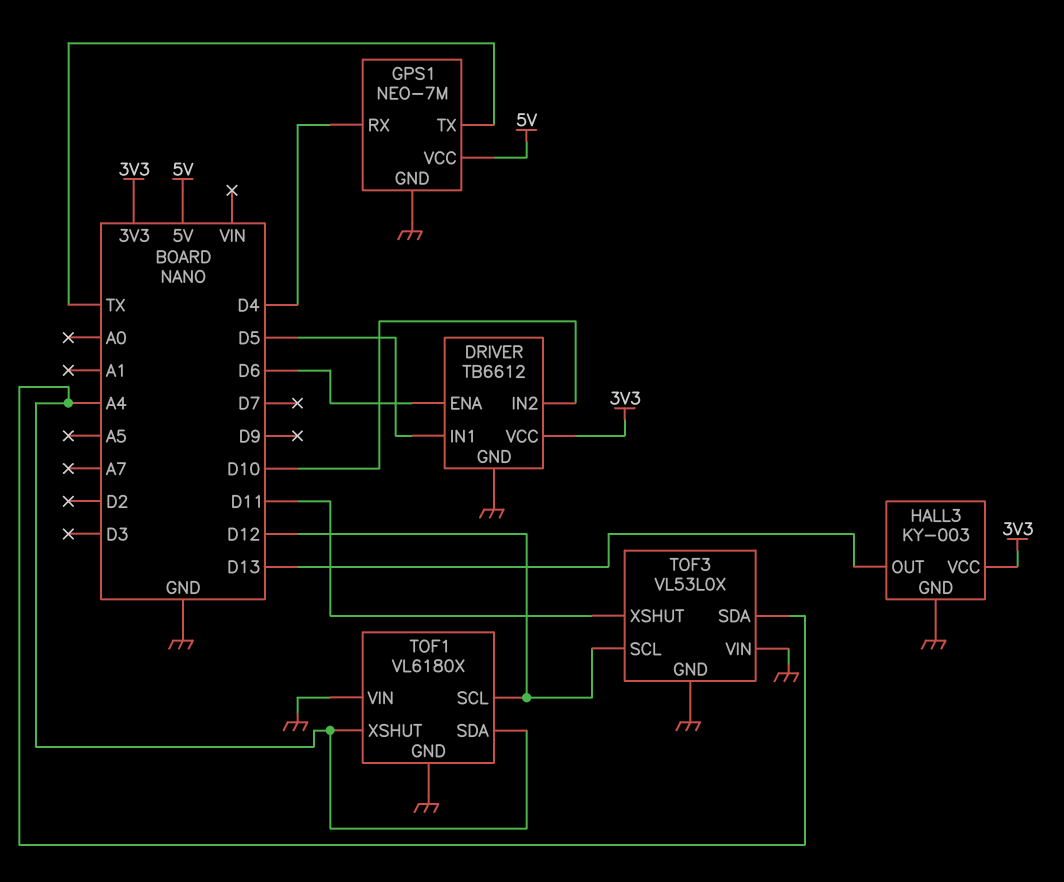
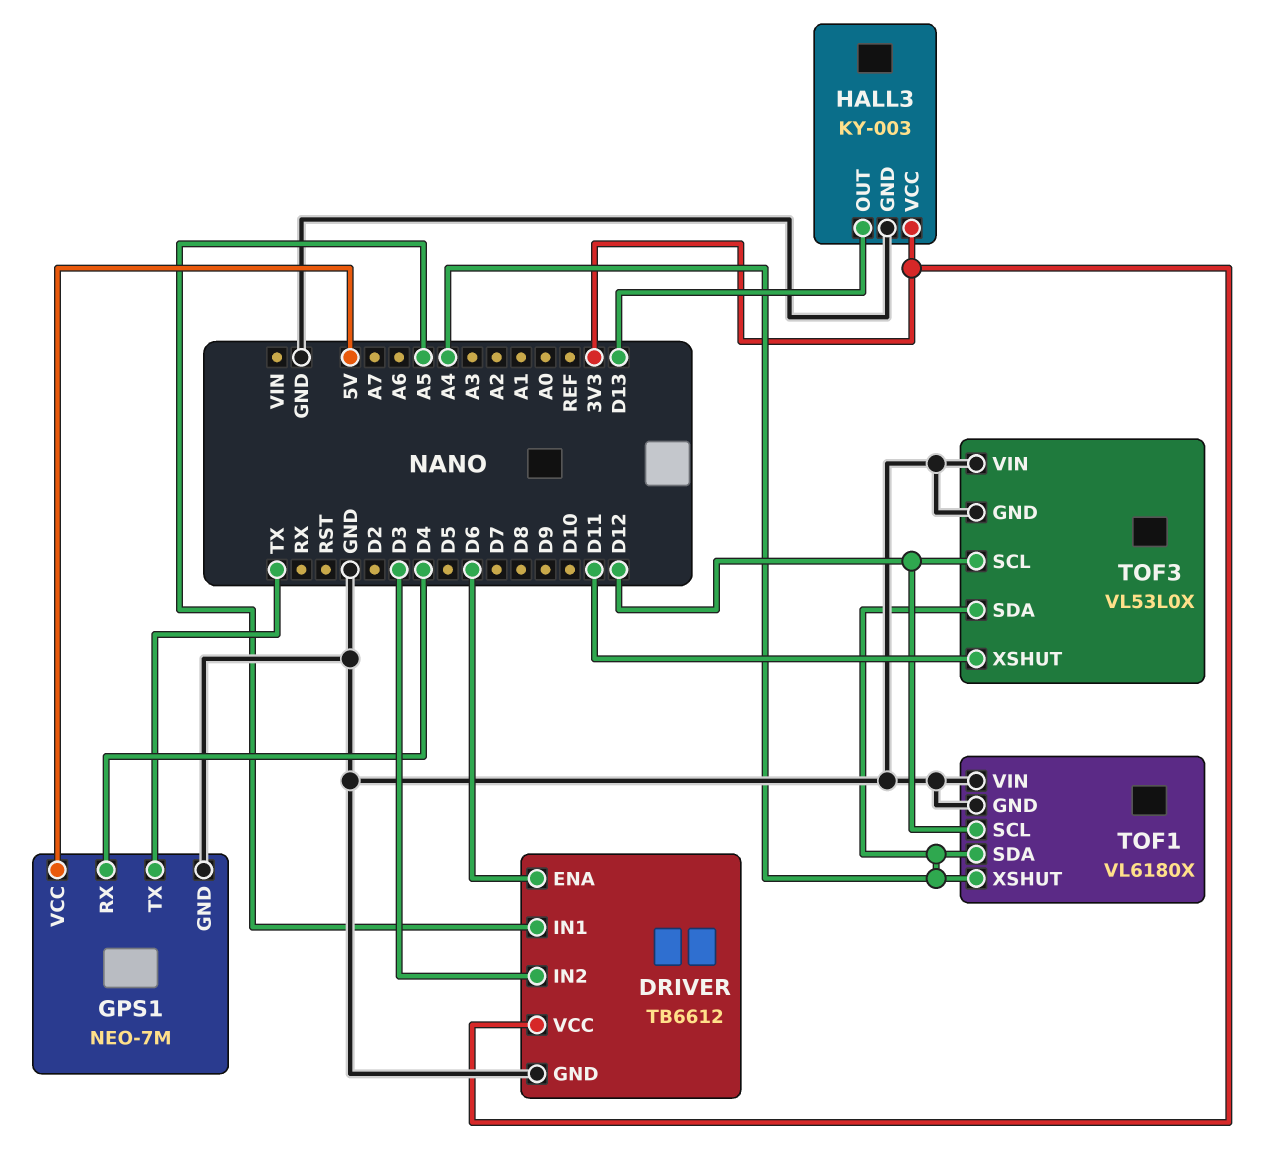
DRIVER pin IN1: D5 -> A5
DRIVER pin IN2: D10 -> D3

